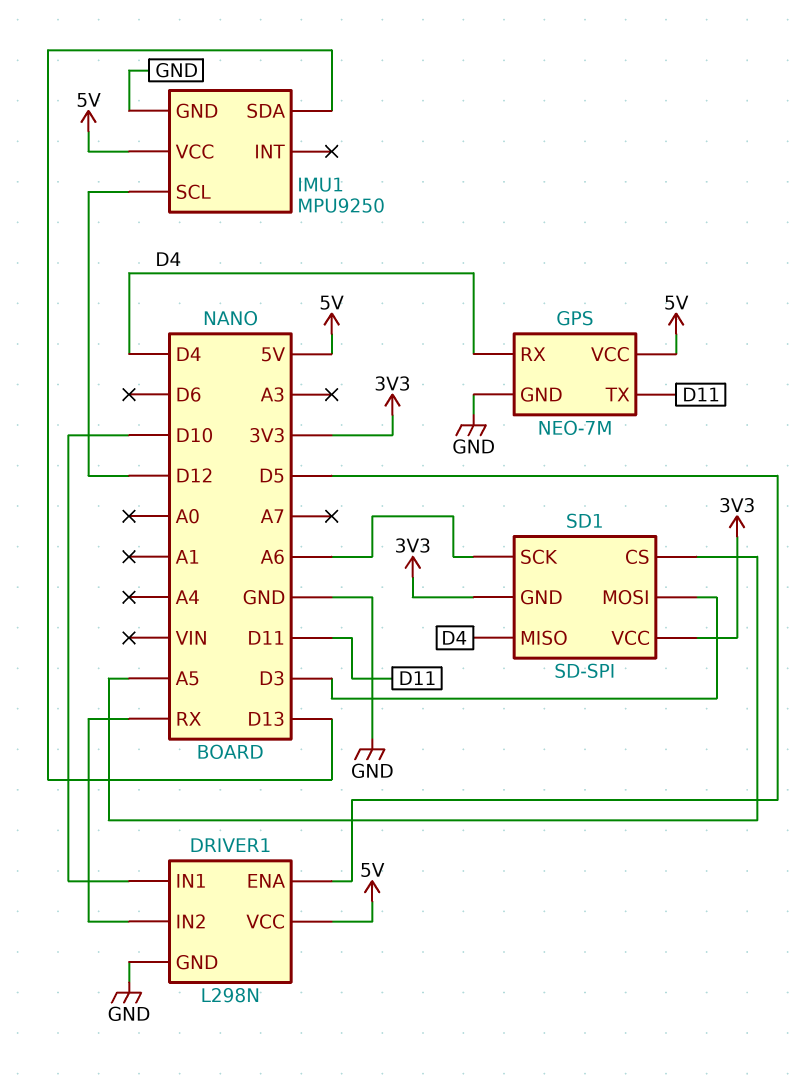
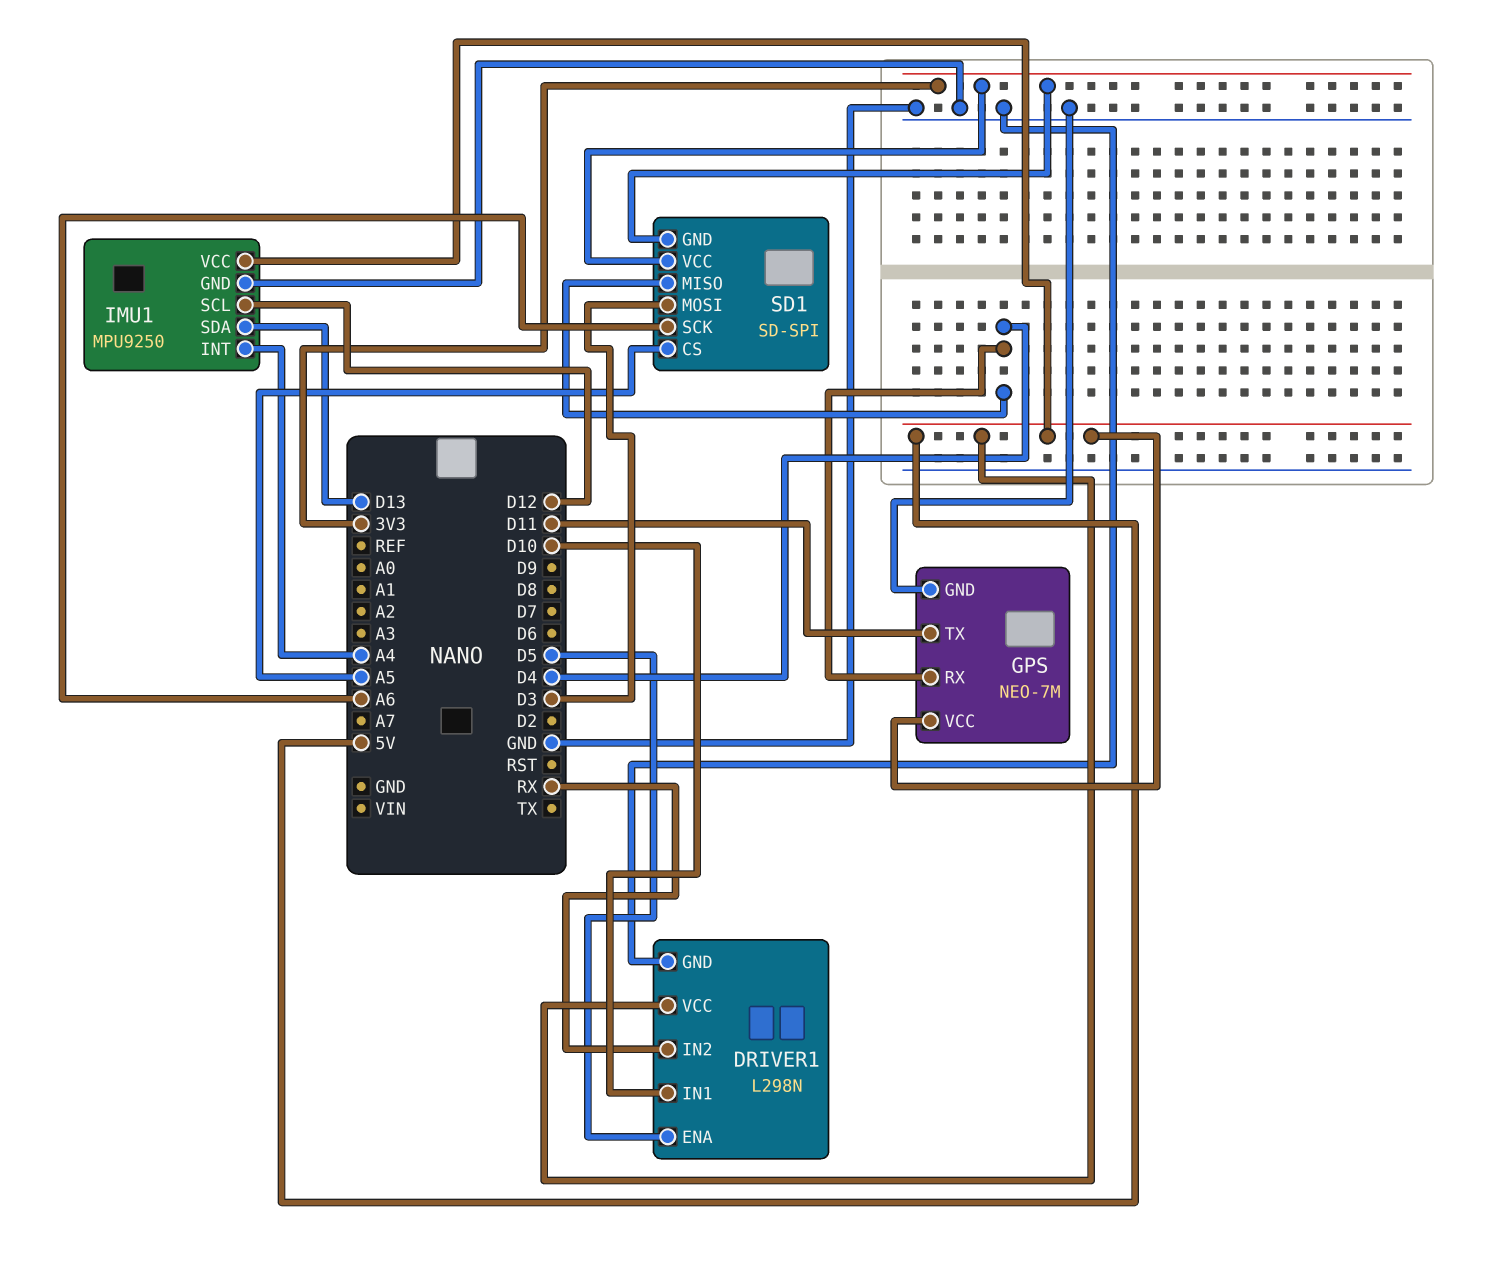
IMU1 pin INT: none -> A4

